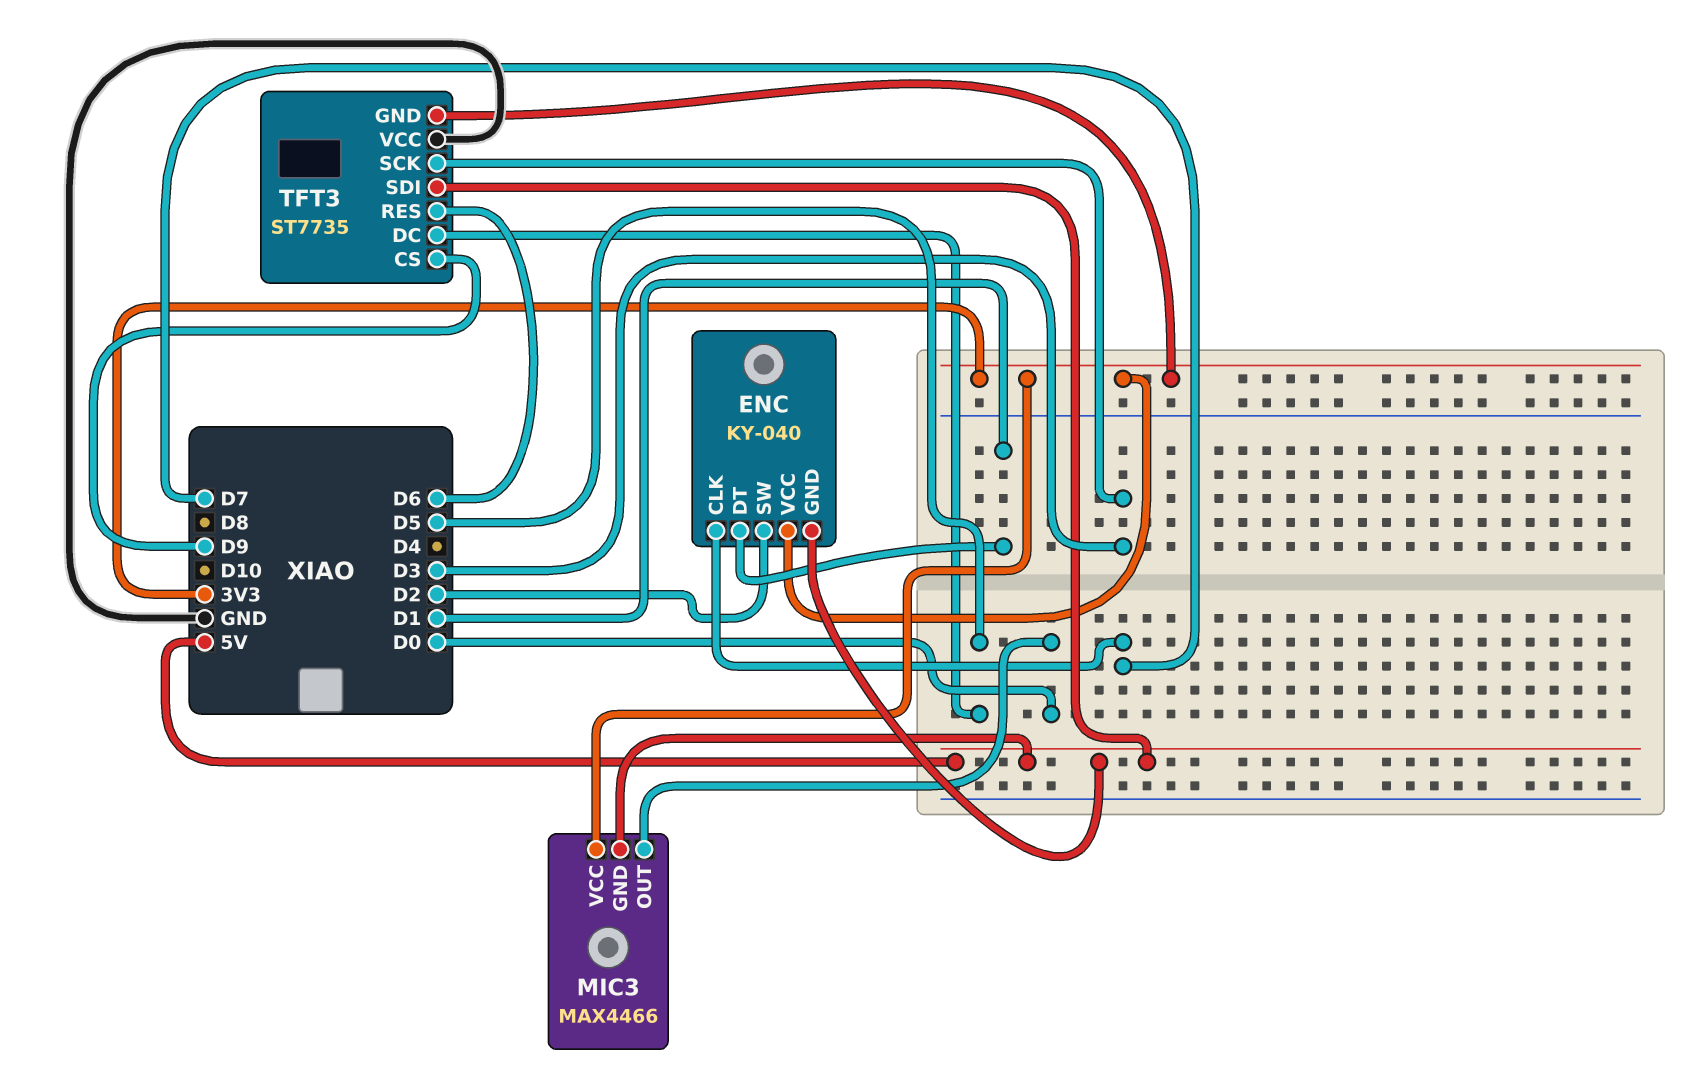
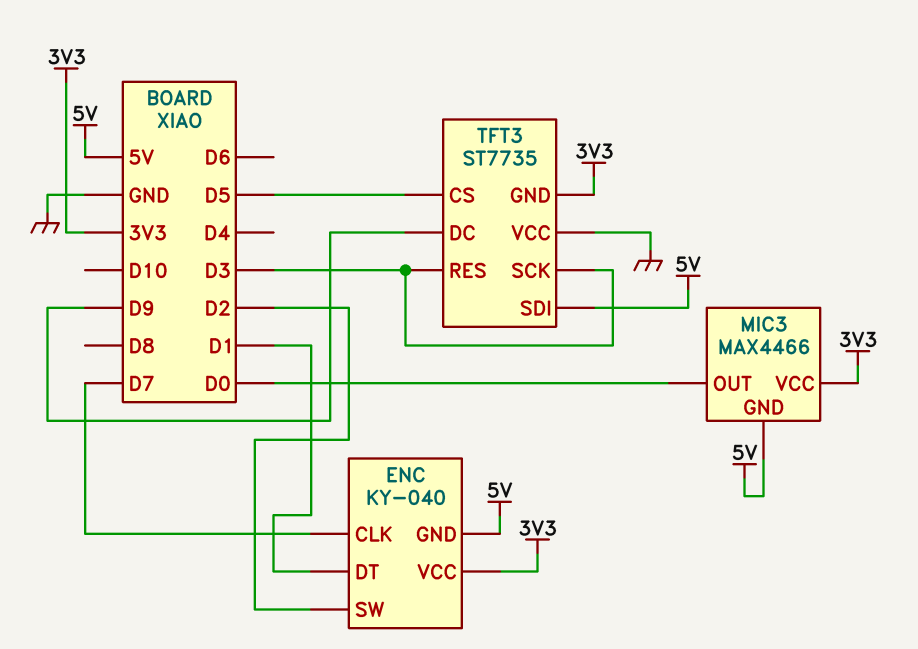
TFT3 pin CS: D9 -> D5
TFT3 pin DC: D5 -> D9
TFT3 pin RES: D6 -> D3

